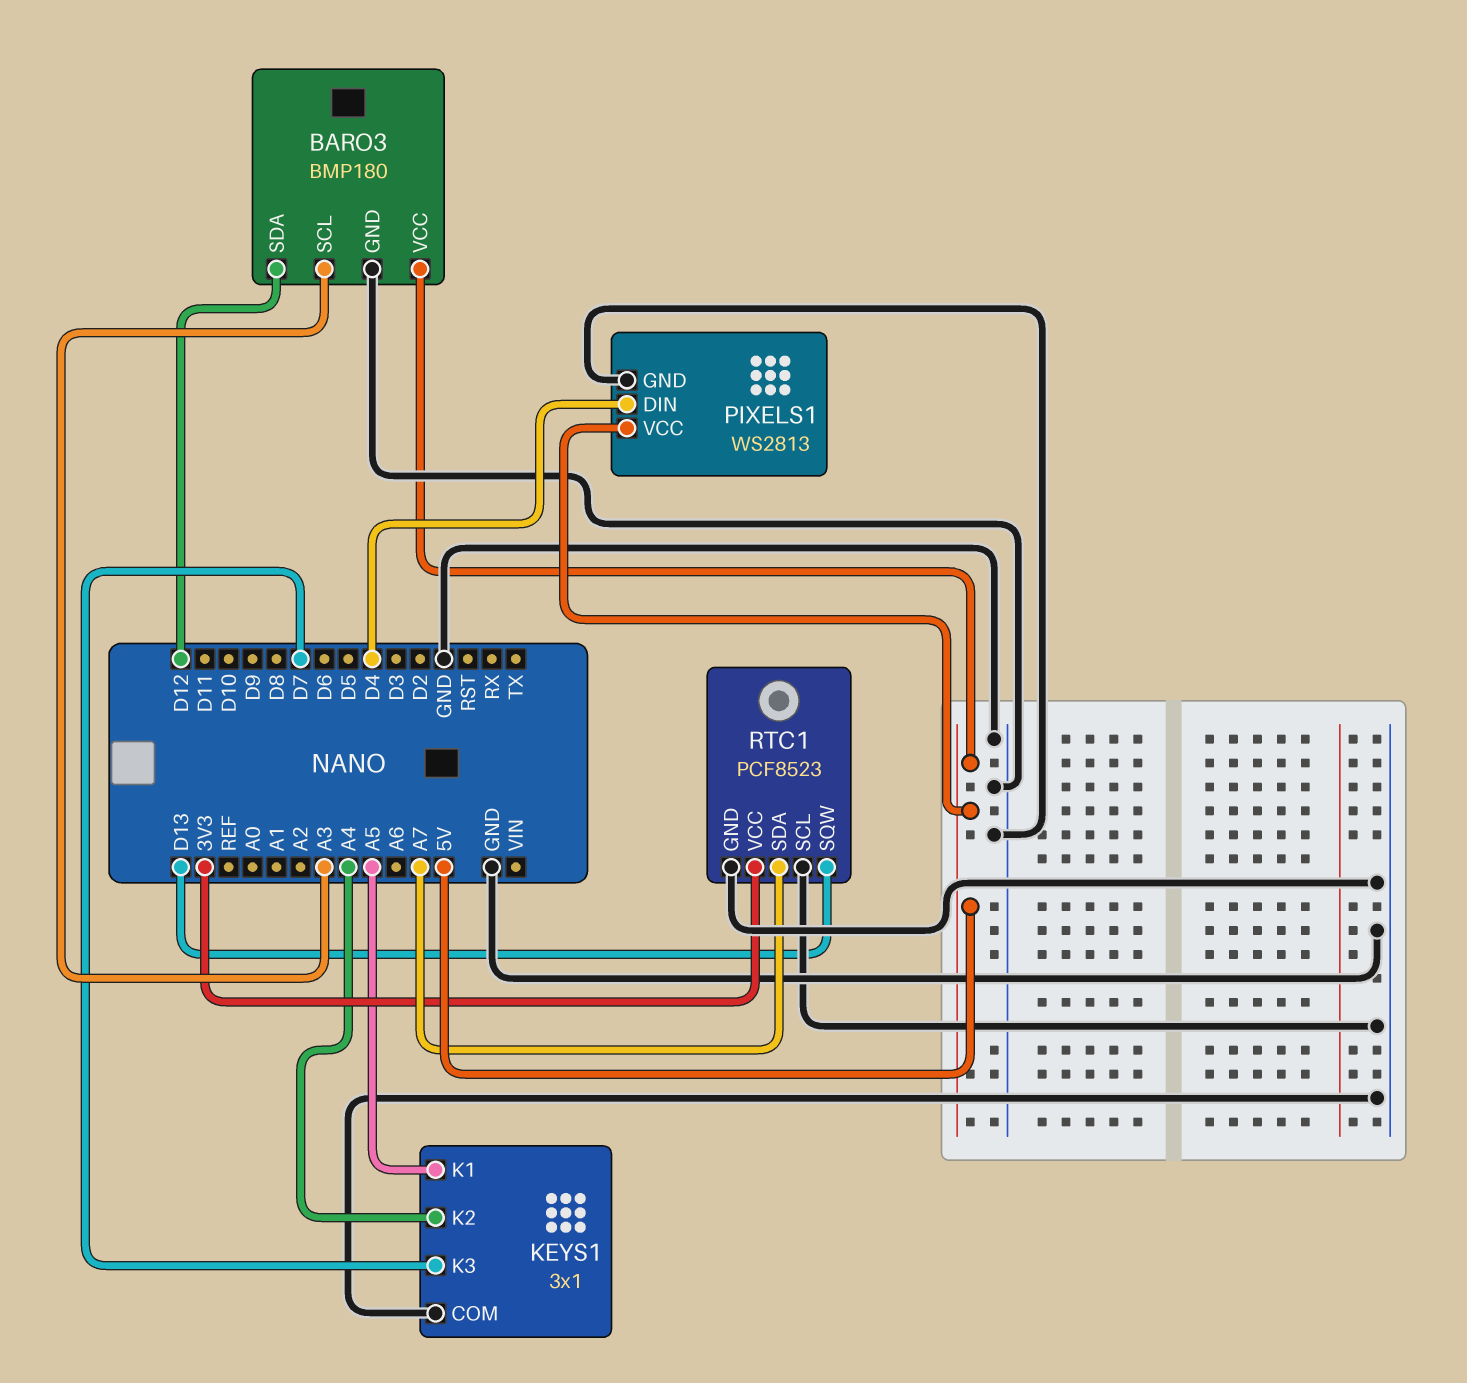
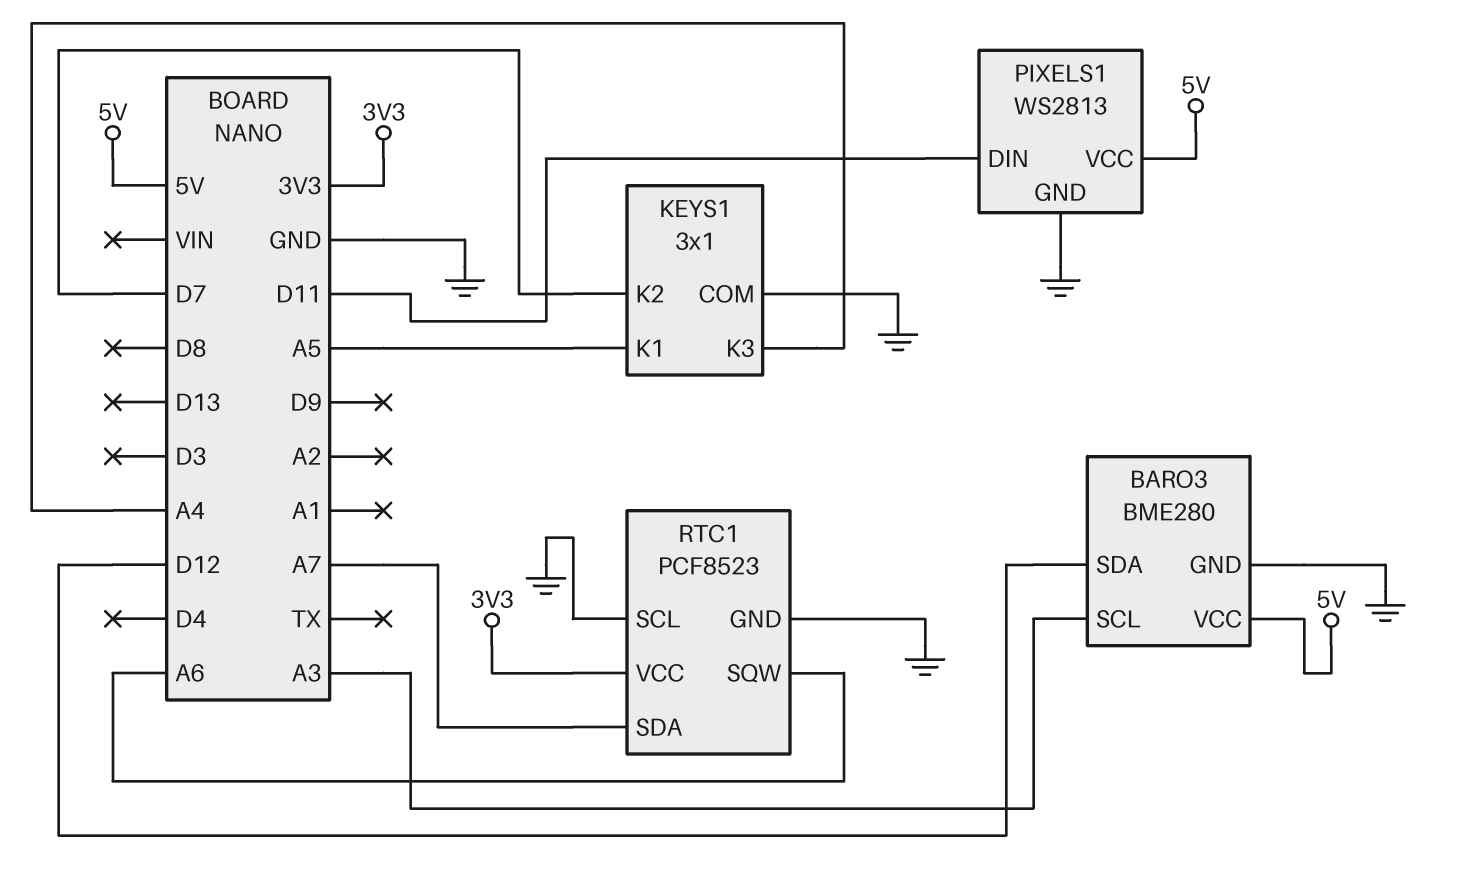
BARO3: BMP180 -> BME280
KEYS1 pin K2: A4 -> D7
KEYS1 pin K3: D7 -> A4
PIXELS1 pin DIN: D4 -> D11
RTC1 pin SQW: D13 -> A6

